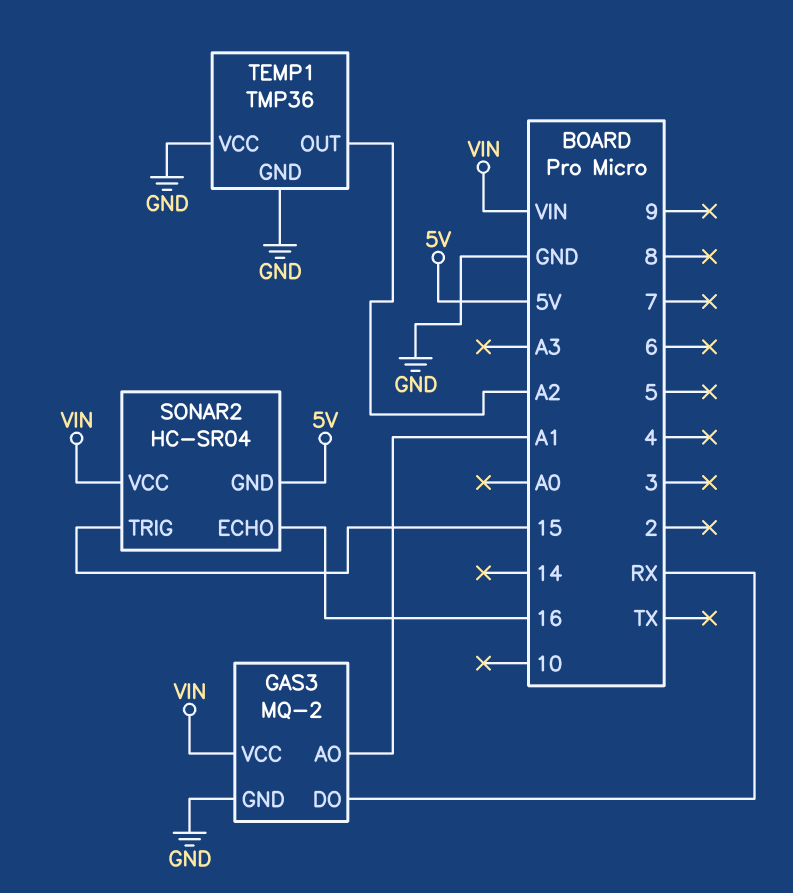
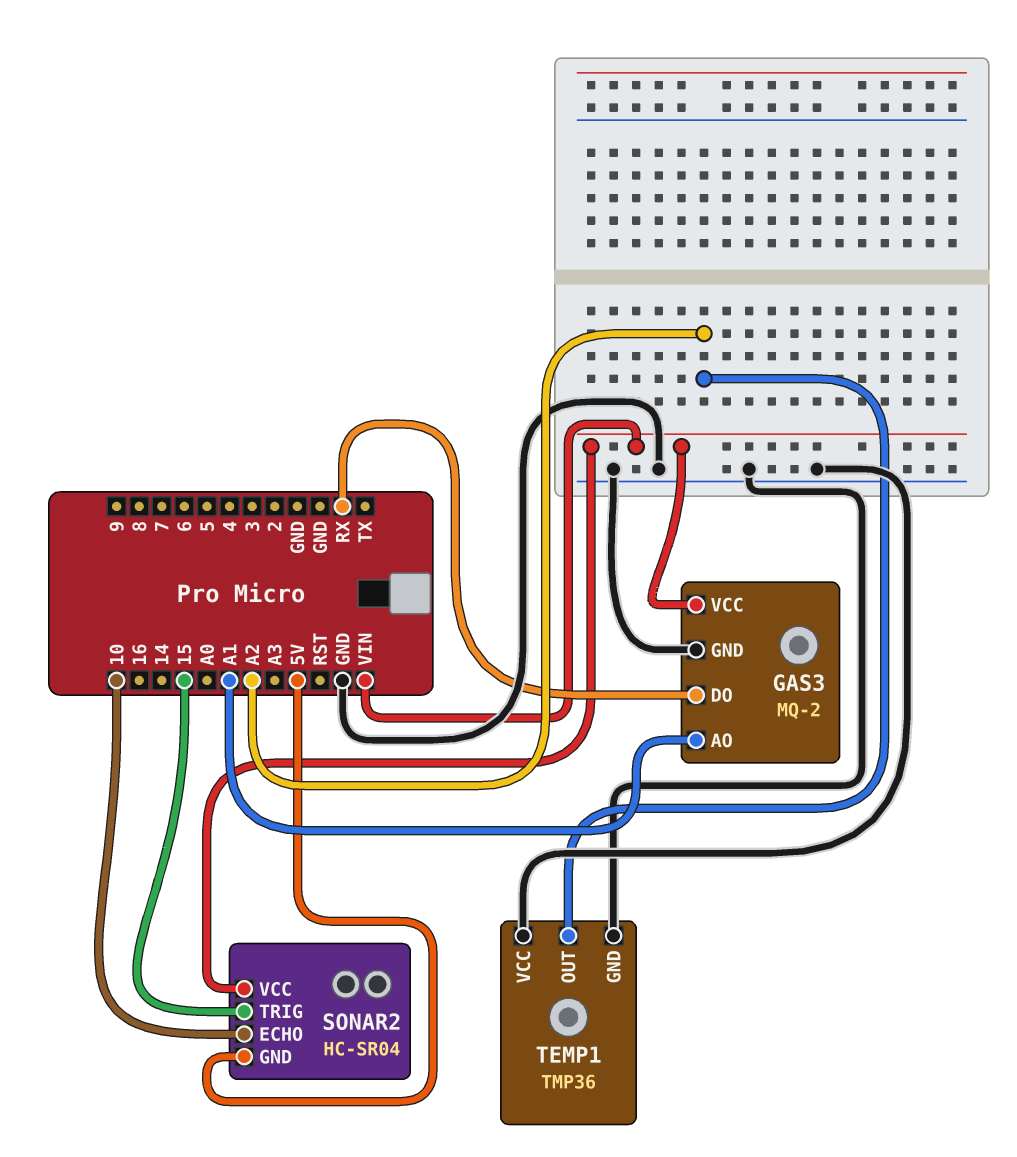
SONAR2 pin ECHO: 16 -> 10

